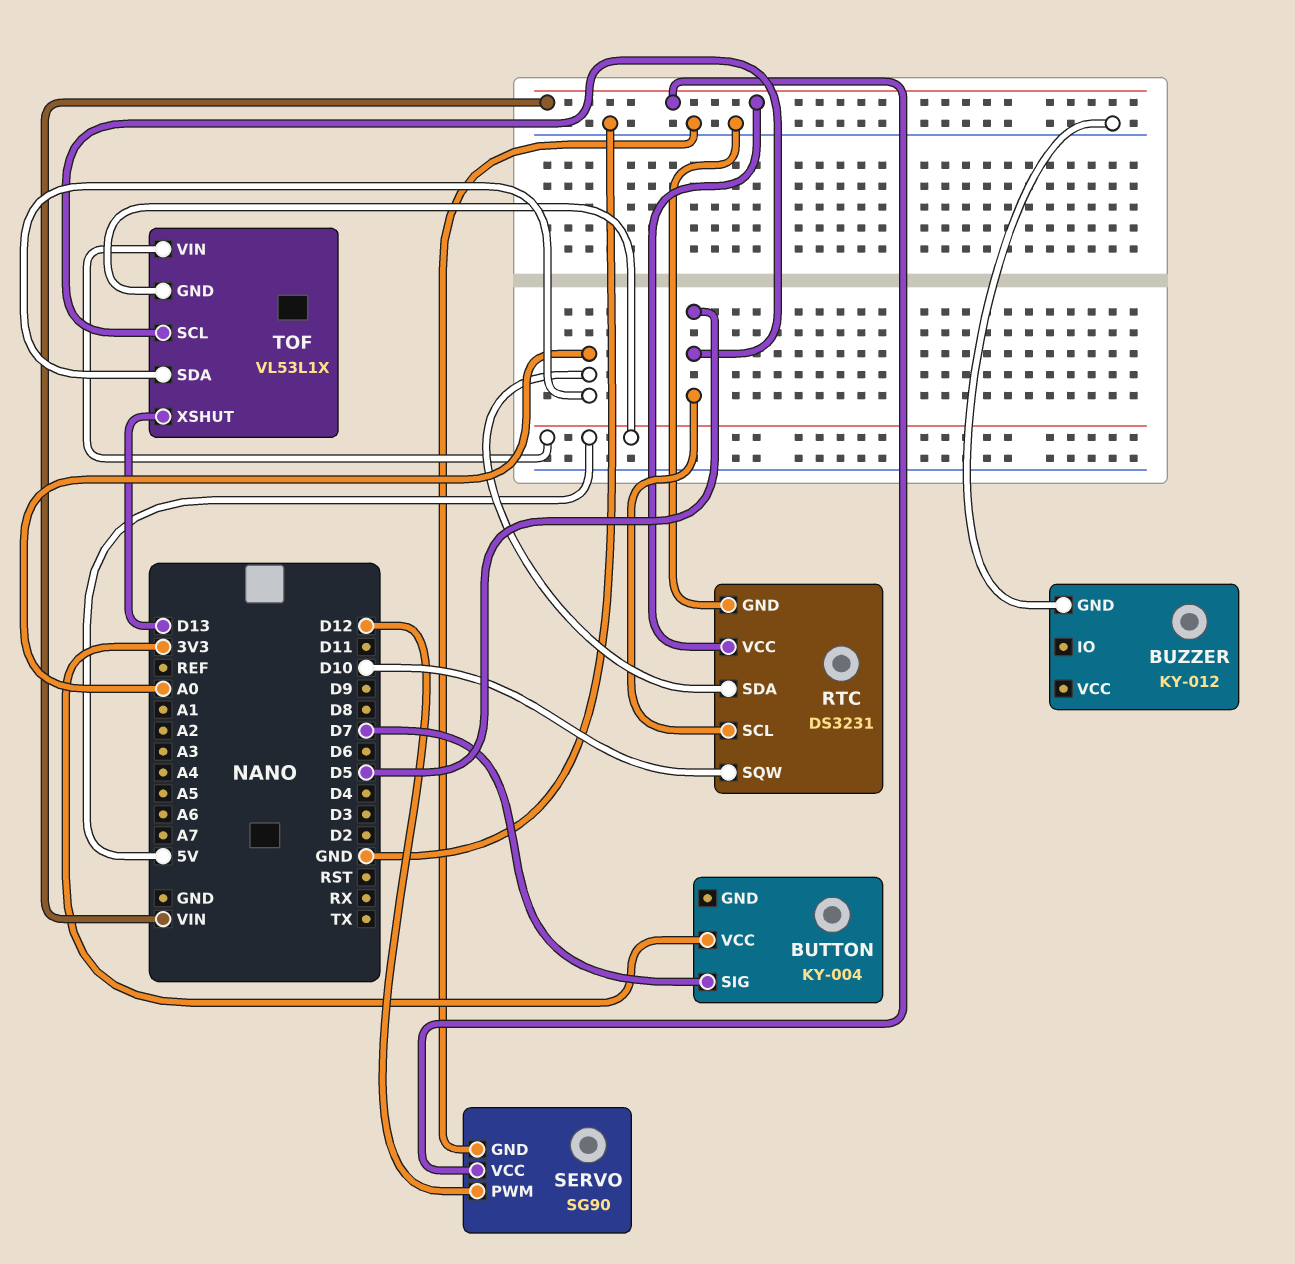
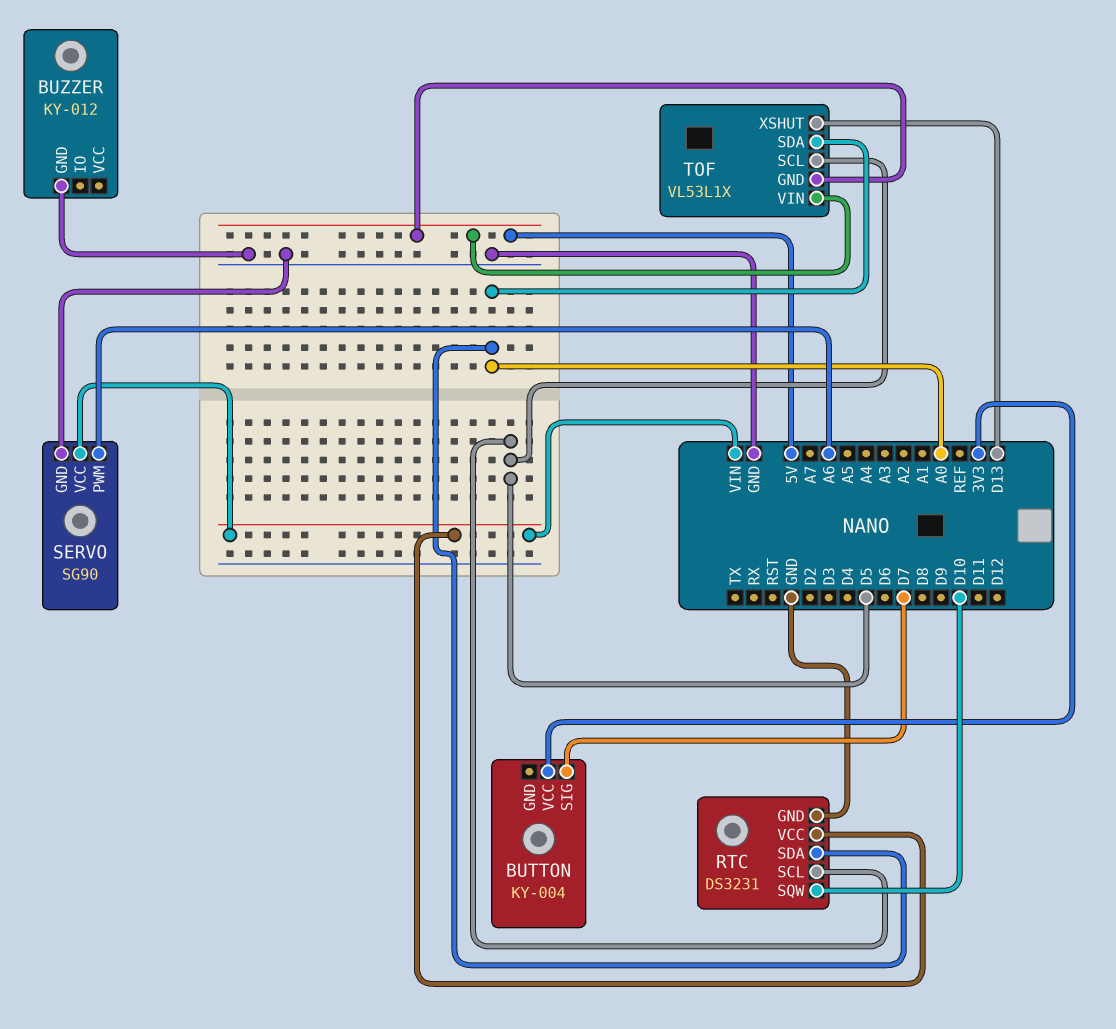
SERVO pin PWM: D12 -> A6

